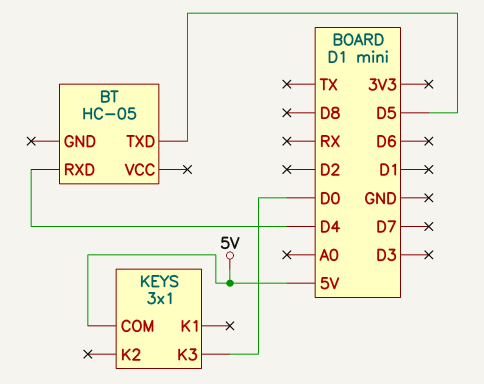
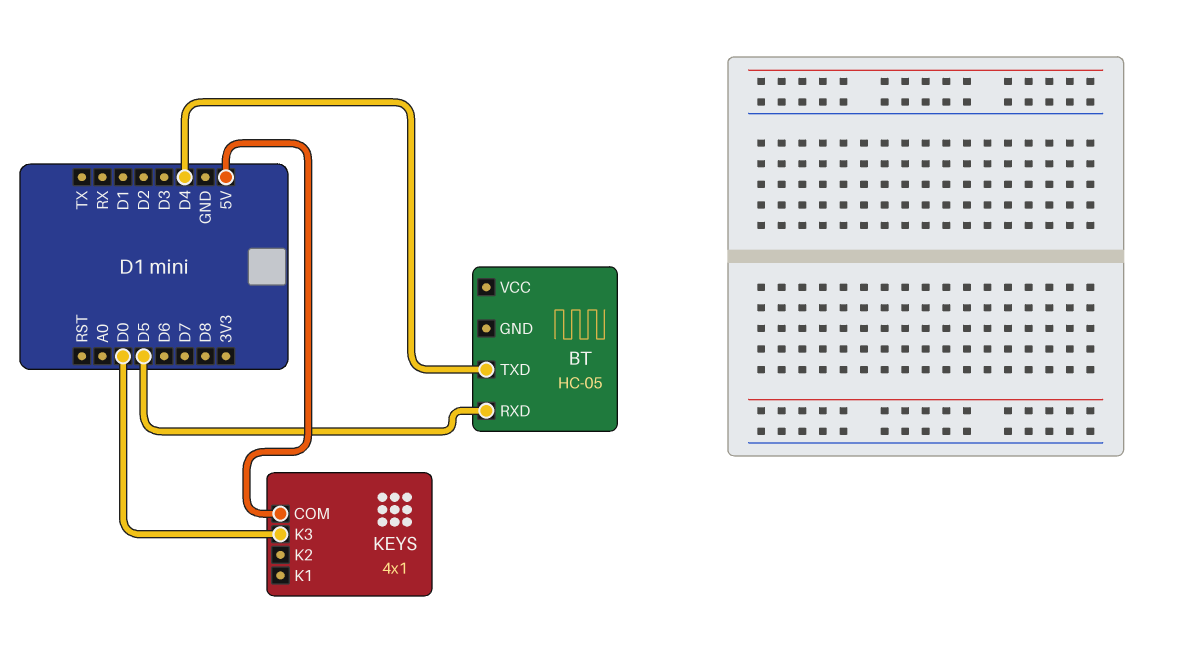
BT pin RXD: D4 -> D5
BT pin TXD: D5 -> D4
KEYS: 3x1 -> 4x1

